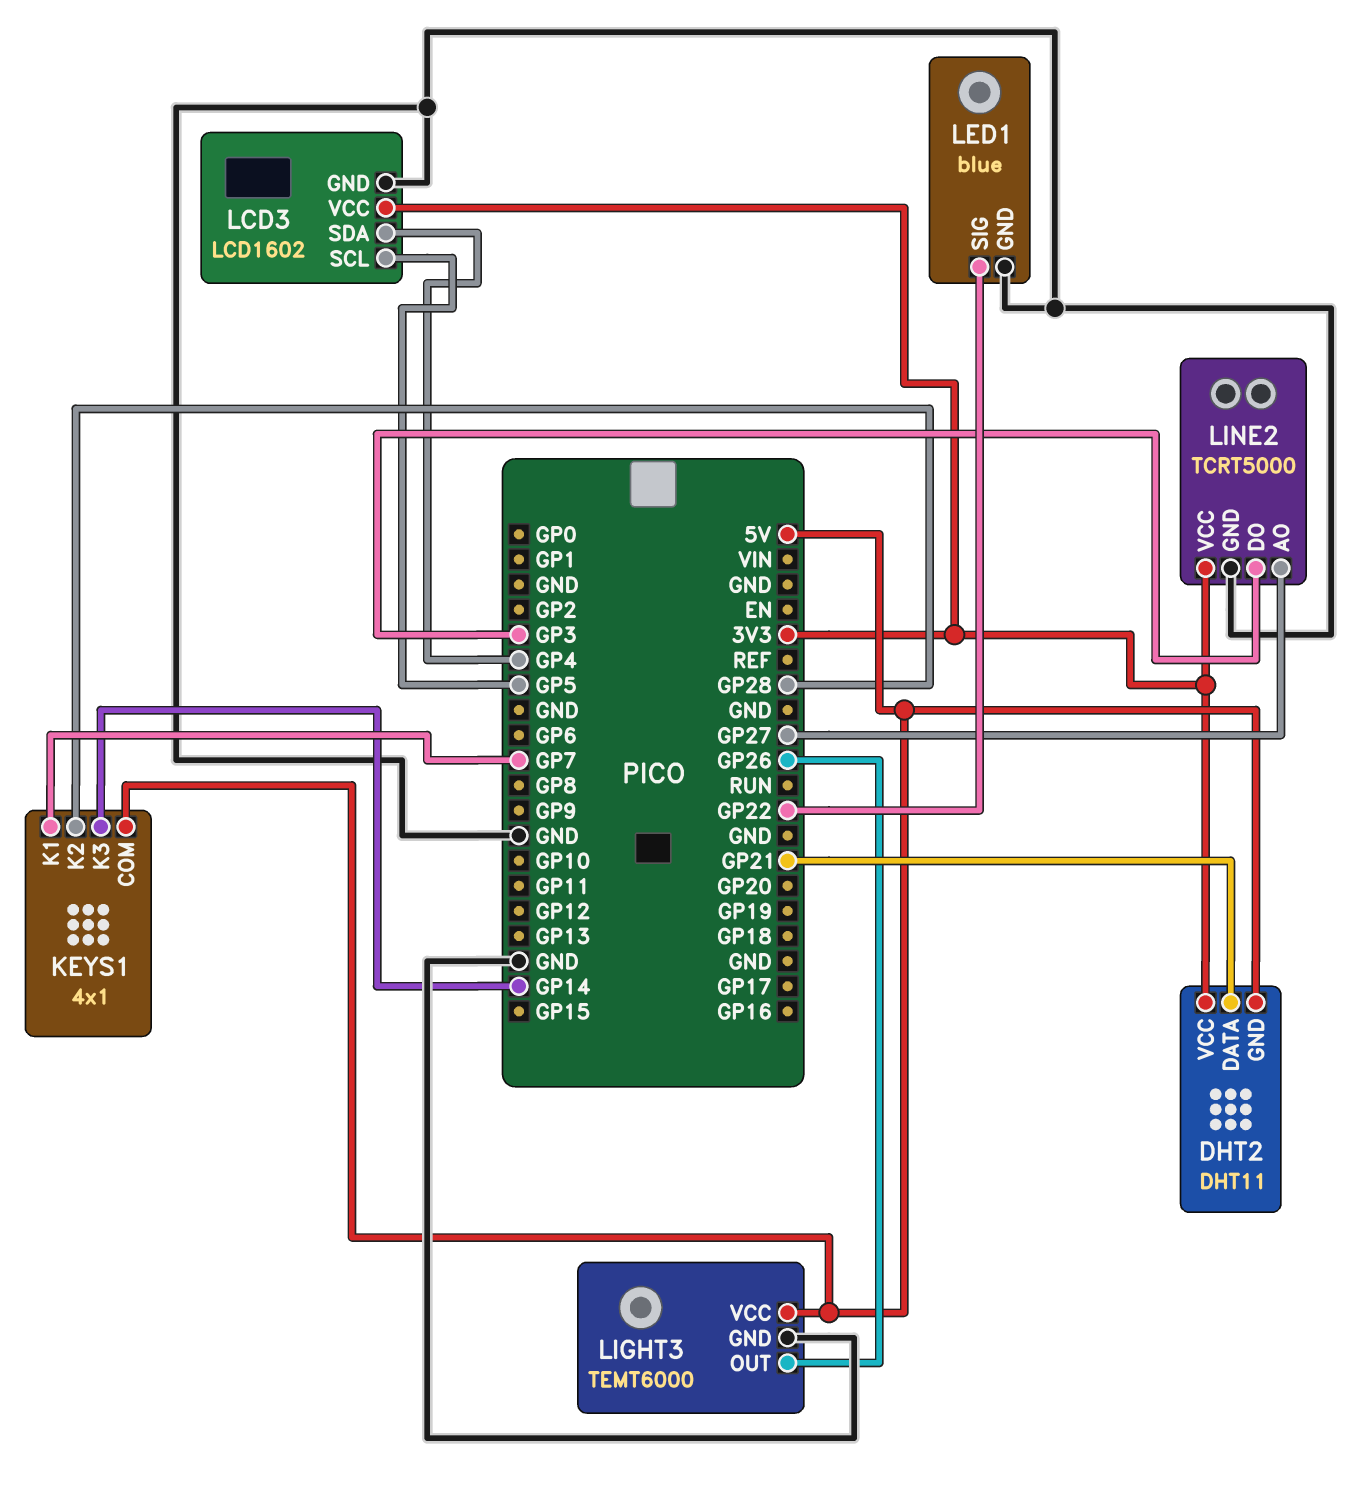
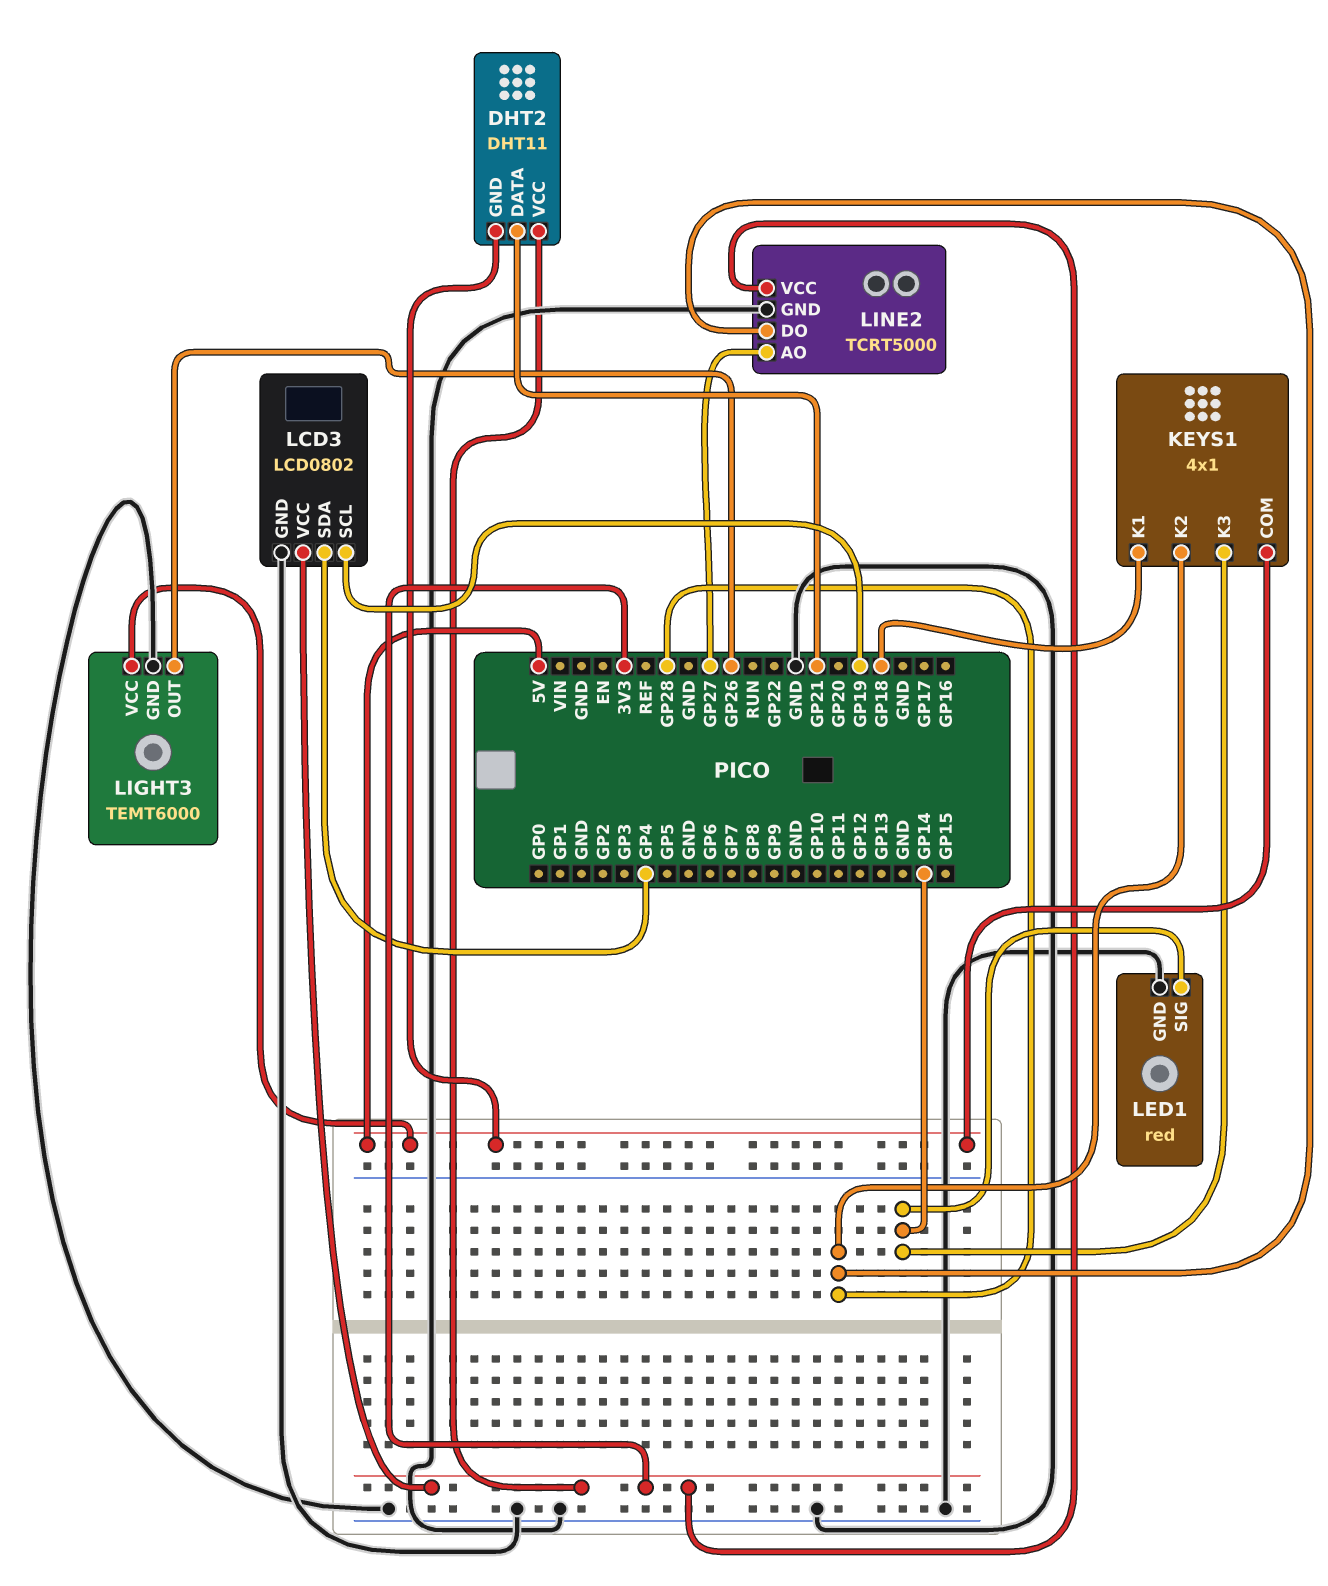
KEYS1 pin K1: GP7 -> GP18
LCD3: LCD1602 -> LCD0802
LCD3 pin SCL: GP5 -> GP19
LED1: blue -> red
LED1 pin SIG: GP22 -> GP14
LINE2 pin DO: GP3 -> GP28

